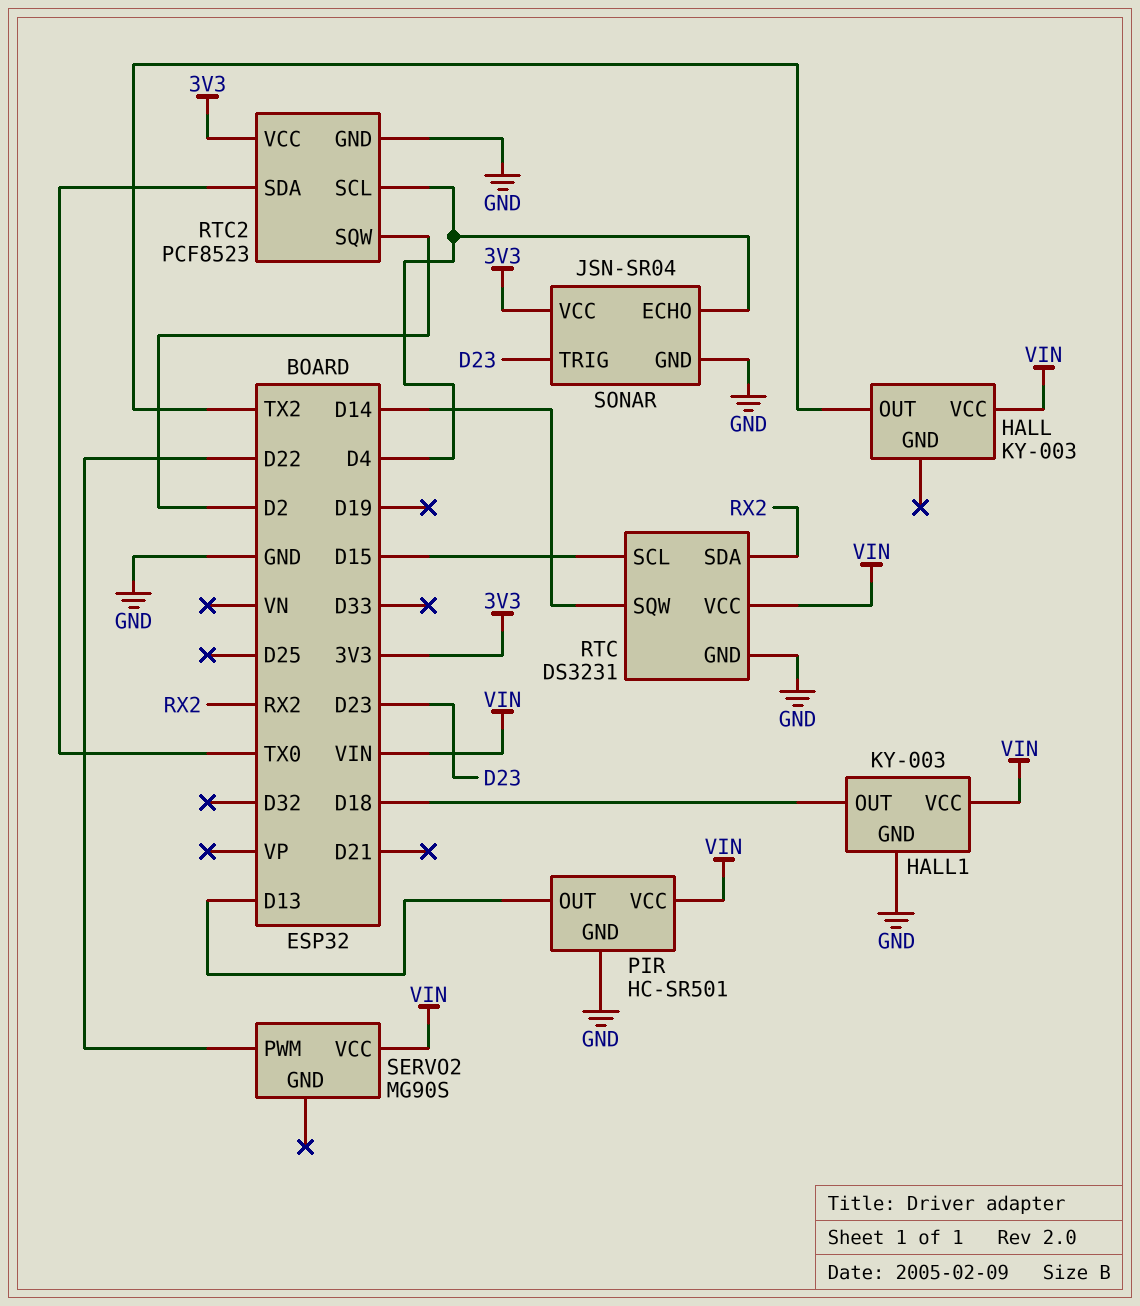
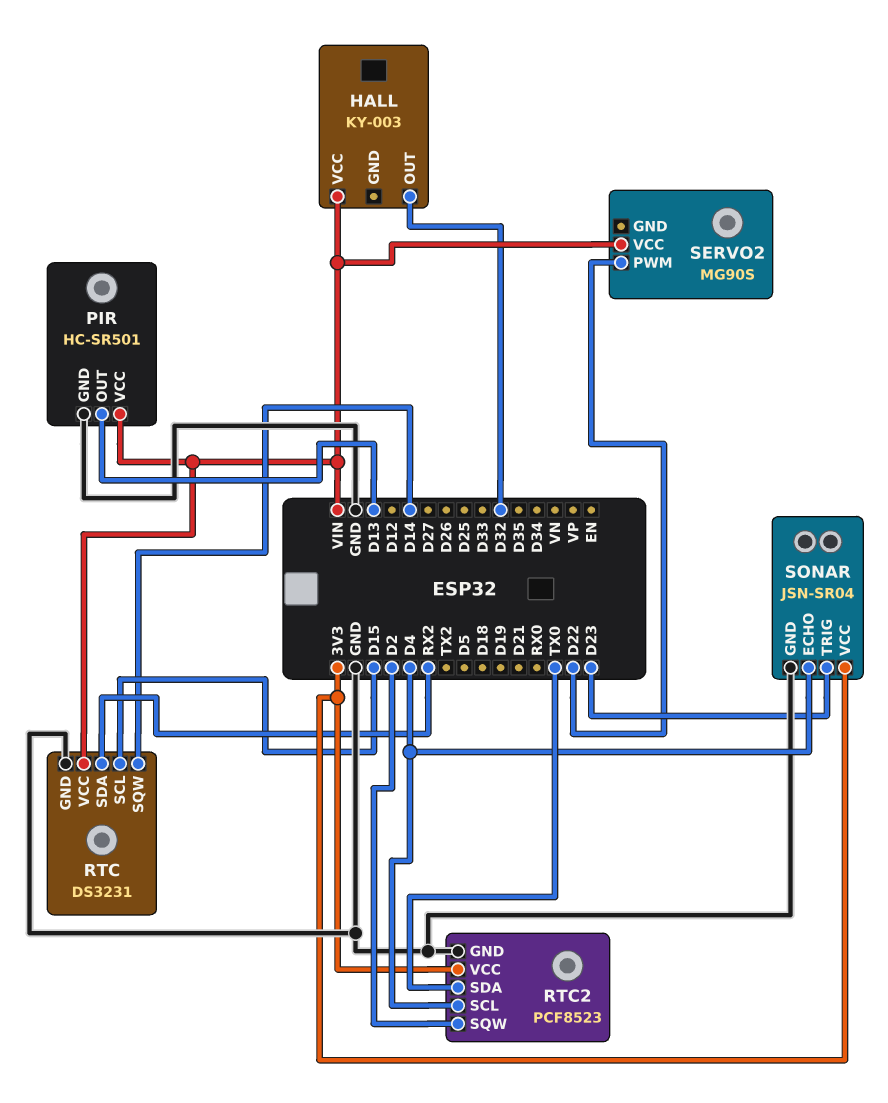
HALL pin OUT: TX2 -> D32
HALL1: KY-003 -> none
HALL1 pin GND: GND -> none
HALL1 pin OUT: D18 -> none
HALL1 pin VCC: VIN -> none

